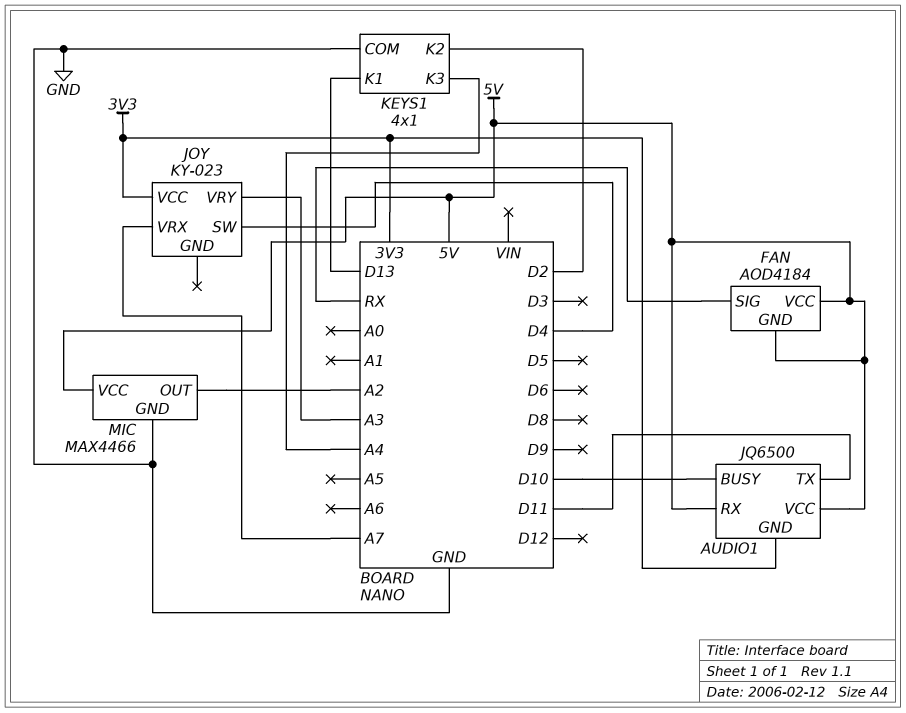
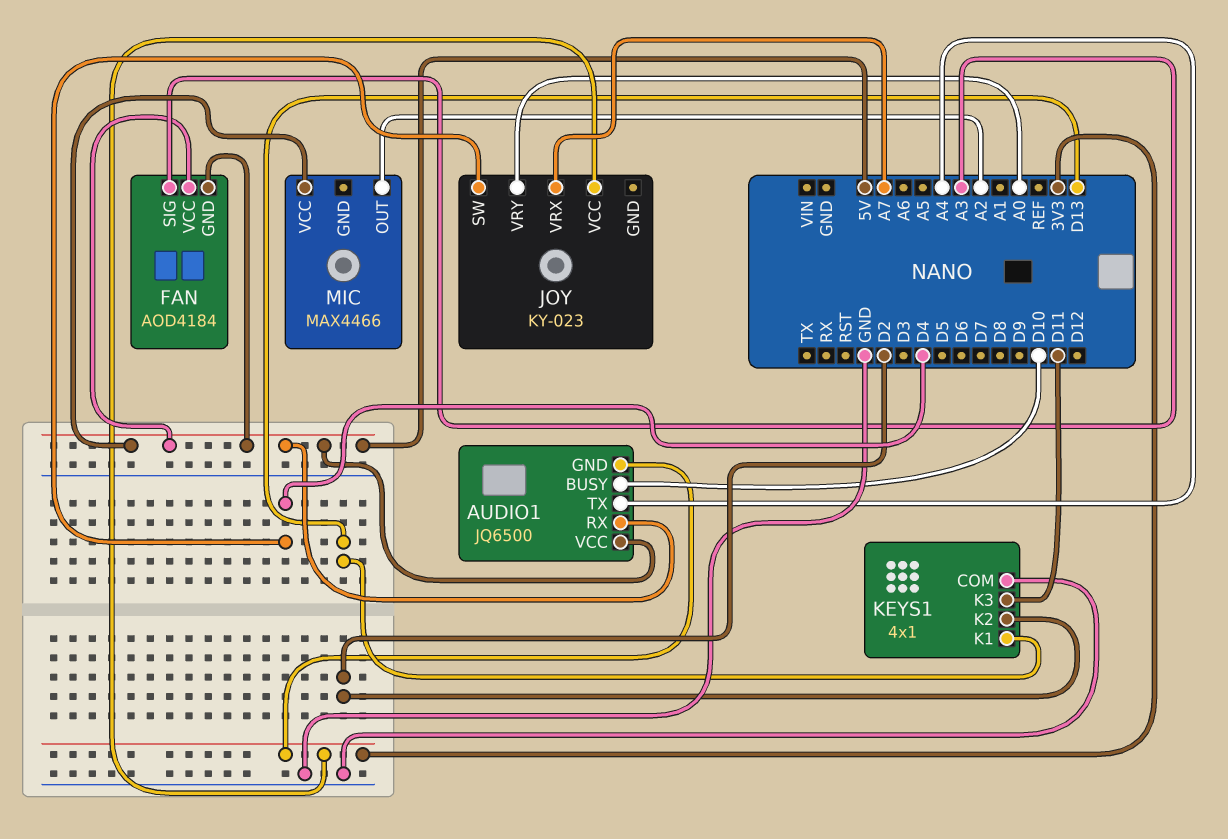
AUDIO1 pin TX: D11 -> A4
FAN pin SIG: RX -> A3
JOY pin VRY: A3 -> A0
KEYS1 pin K3: A4 -> D11
MIC pin GND: GND -> none

